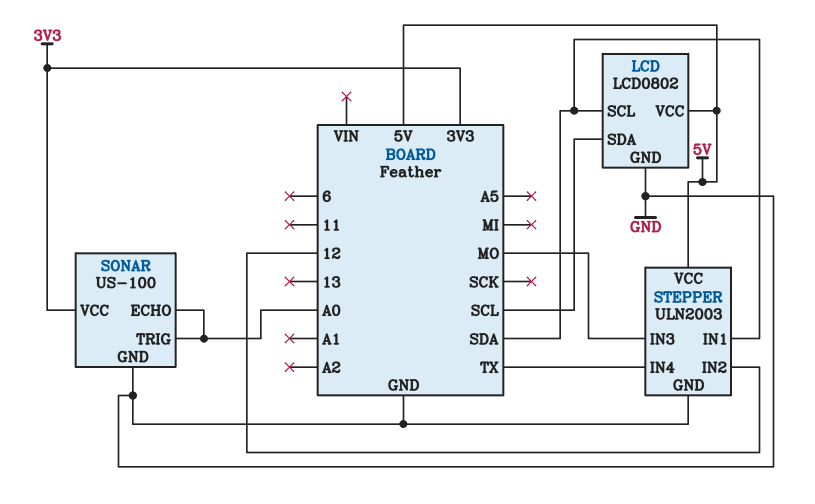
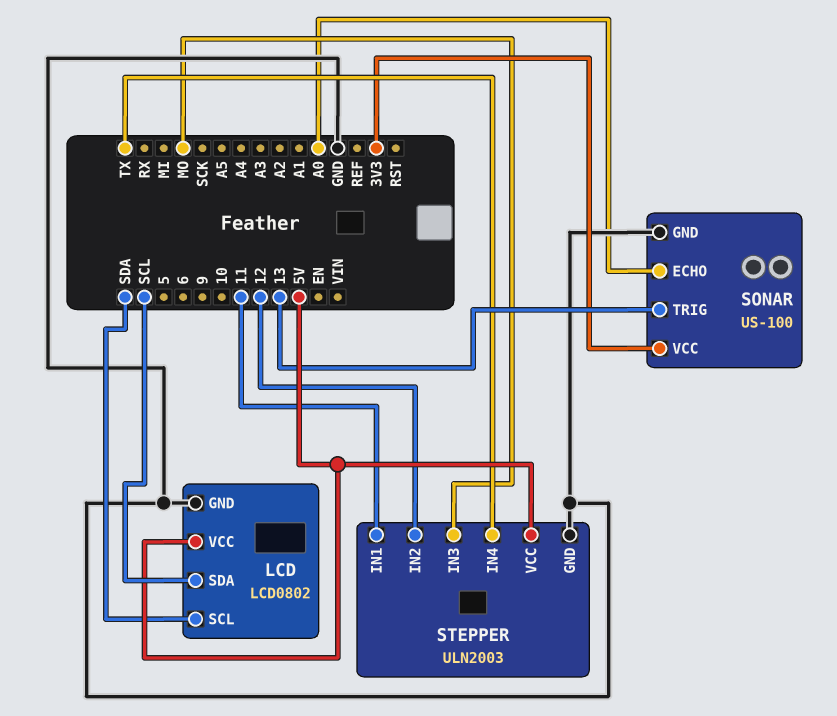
SONAR pin TRIG: A0 -> 13
STEPPER pin IN1: SDA -> 11

